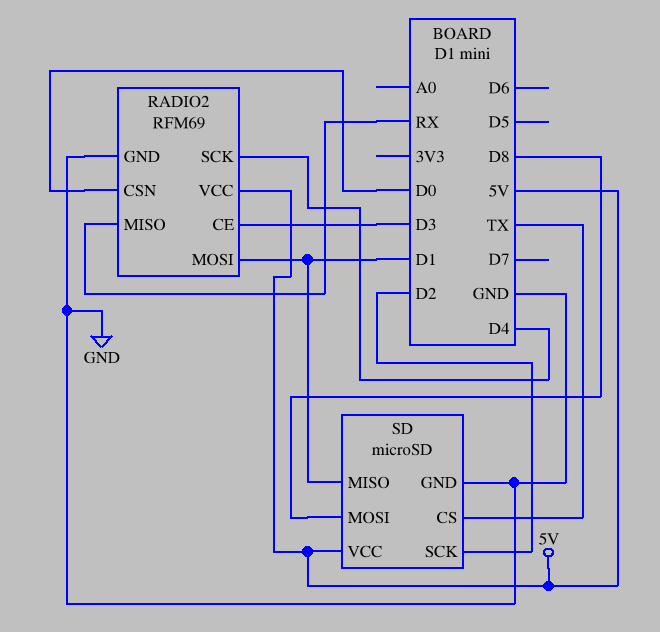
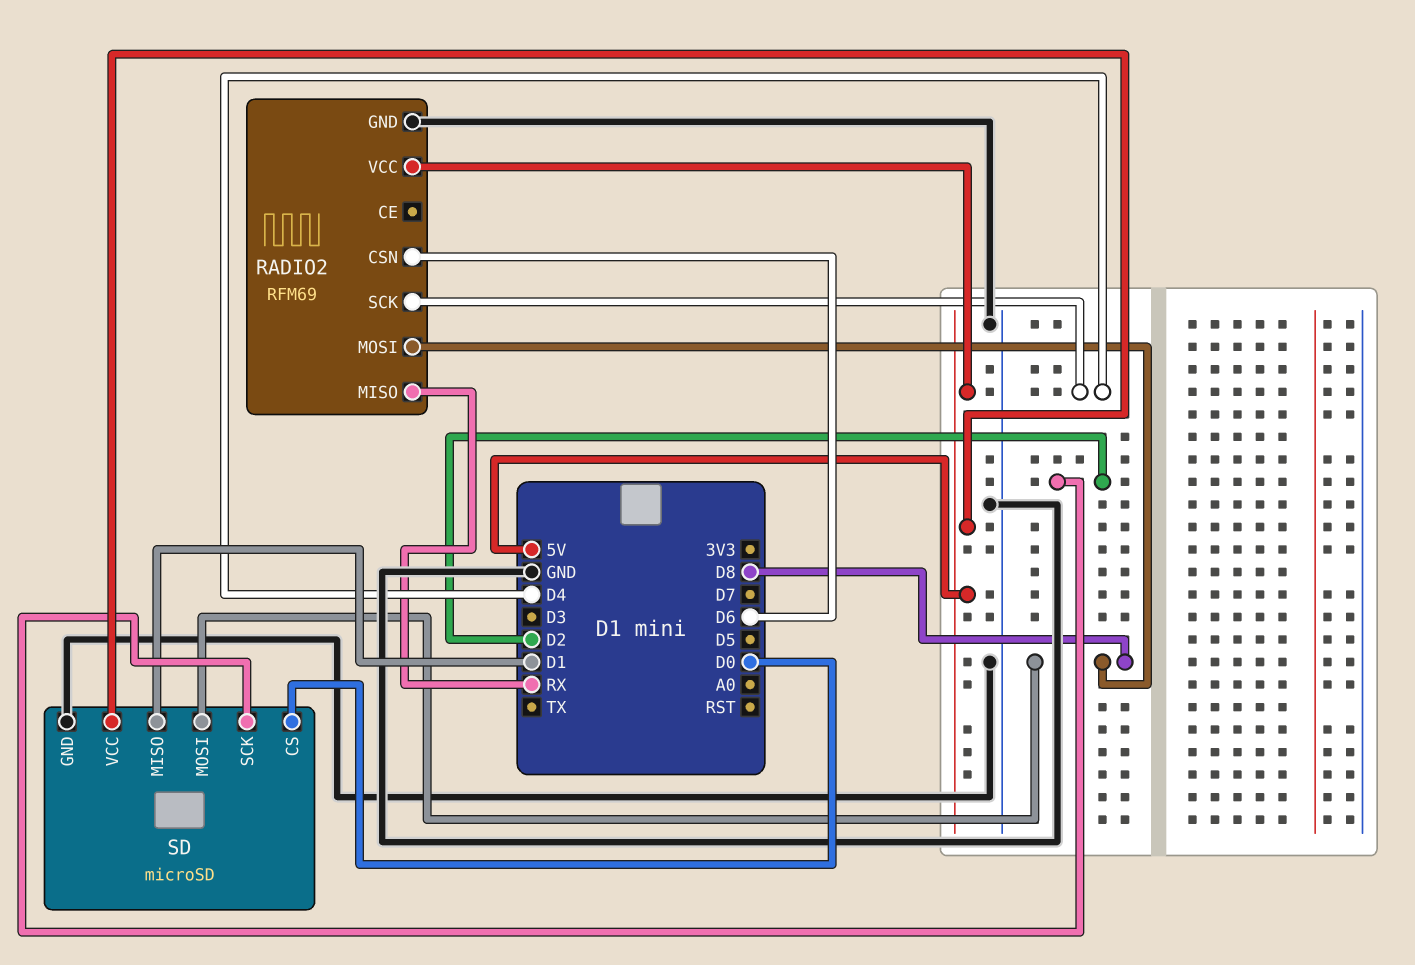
RADIO2 pin CE: D3 -> none
RADIO2 pin CSN: D0 -> D6
RADIO2 pin MOSI: D1 -> D8
SD pin CS: TX -> D0

